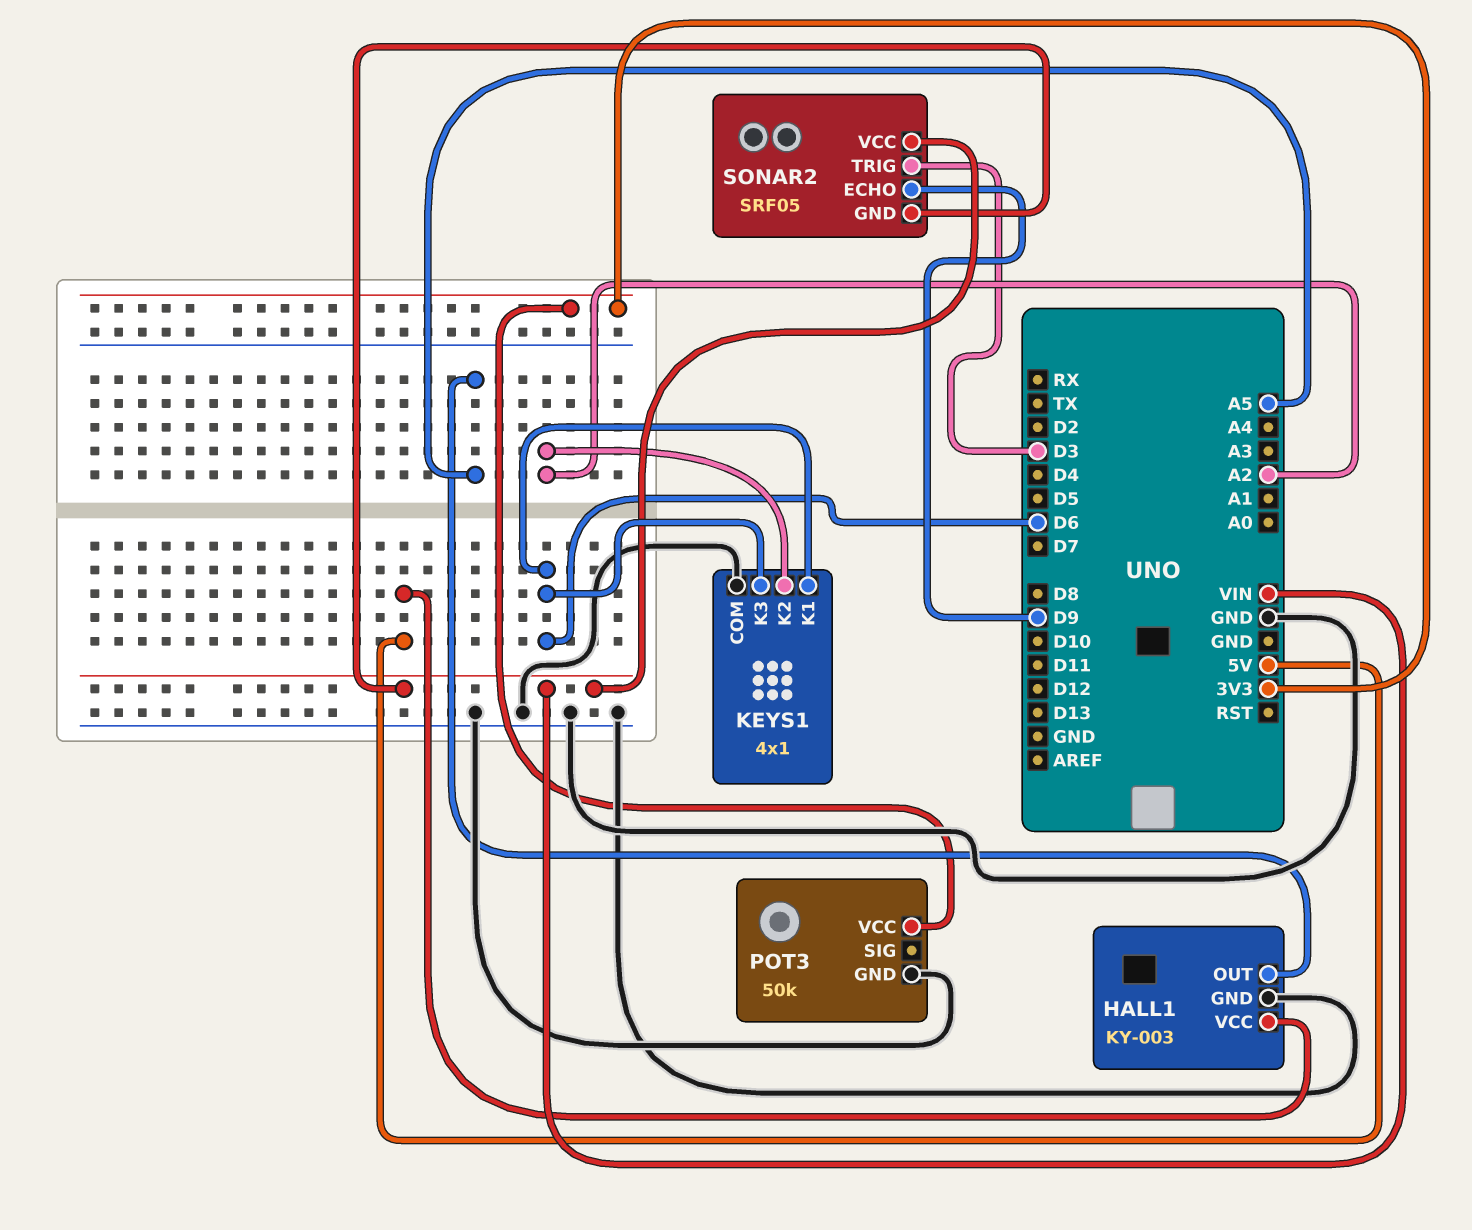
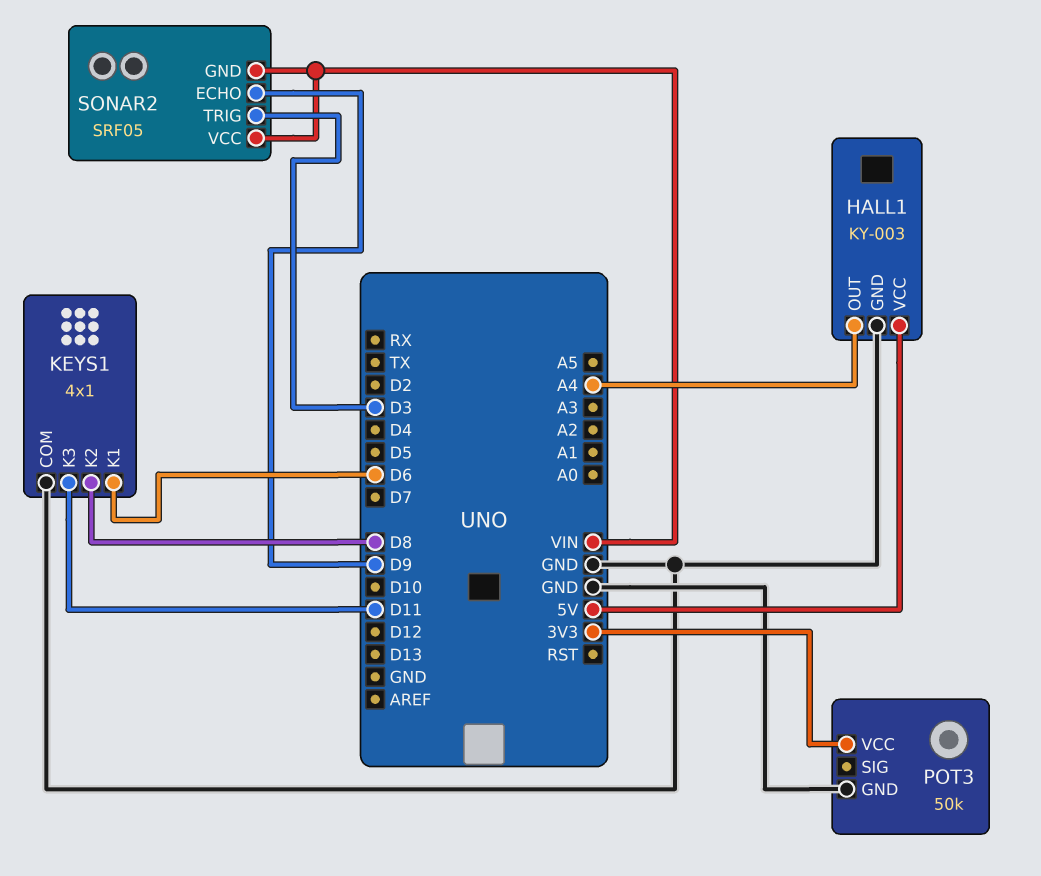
HALL1 pin OUT: A5 -> A4
KEYS1 pin K2: A2 -> D8
KEYS1 pin K3: D6 -> D11

